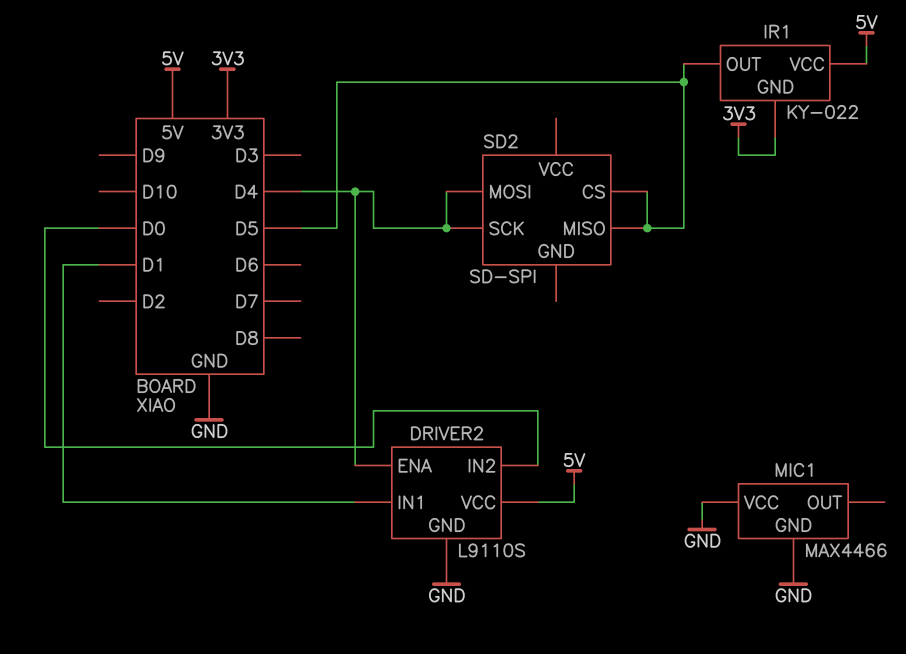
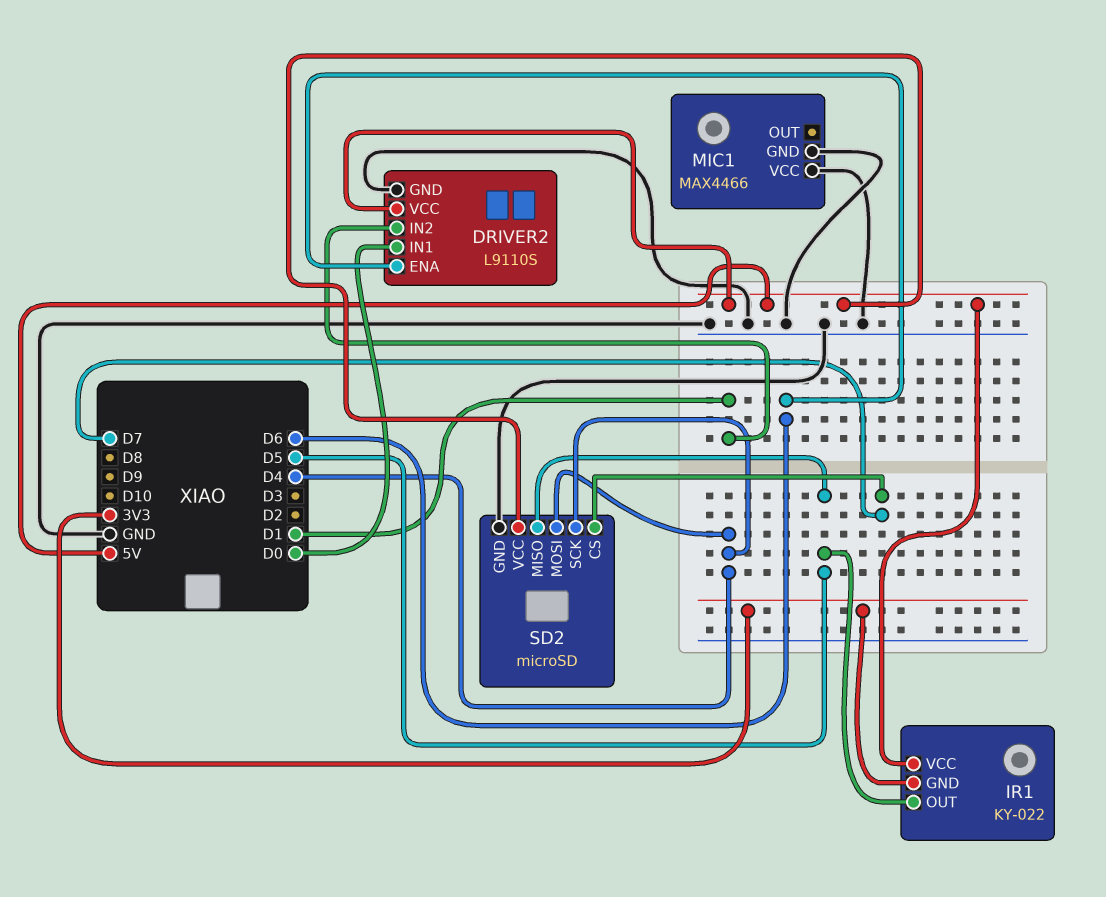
DRIVER2 pin ENA: D4 -> D6
DRIVER2 pin IN1: D1 -> D0
DRIVER2 pin IN2: D0 -> D1
SD2: SD-SPI -> microSD
SD2 pin CS: D5 -> D7
SD2 pin GND: none -> GND
SD2 pin VCC: none -> 5V

